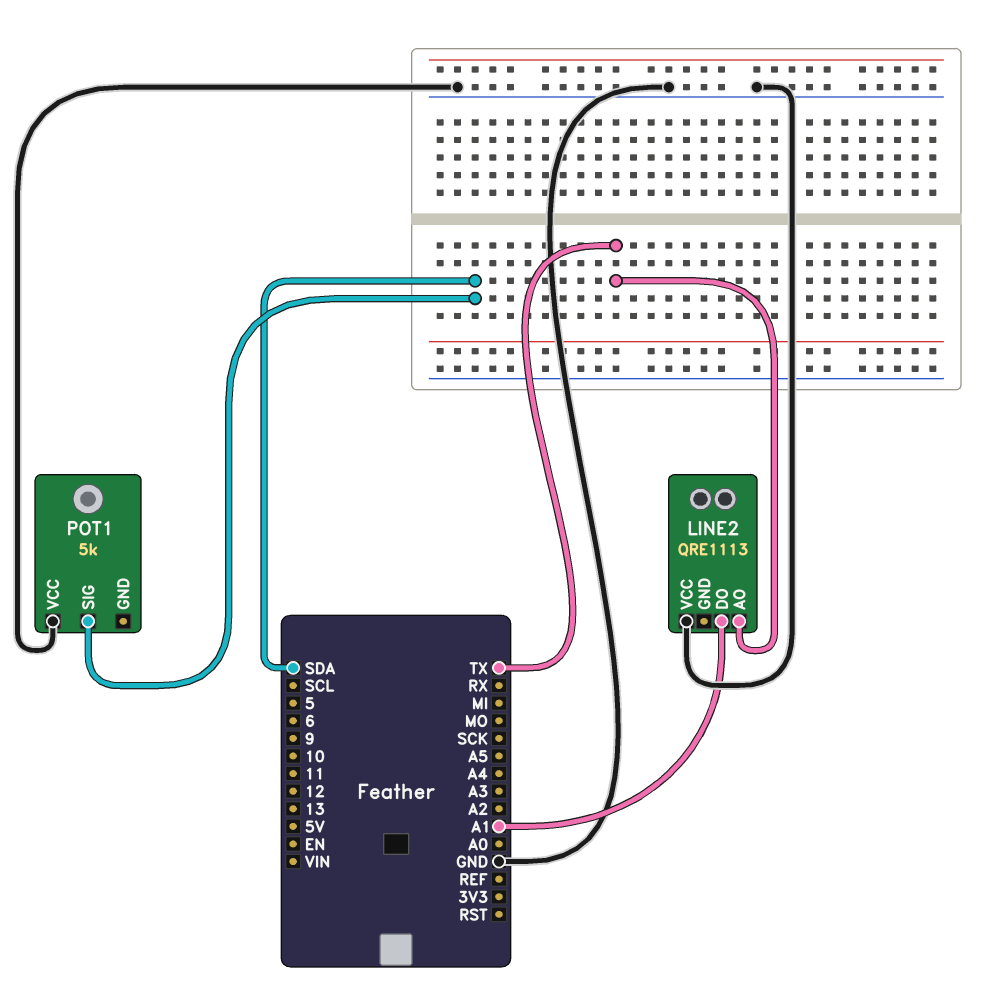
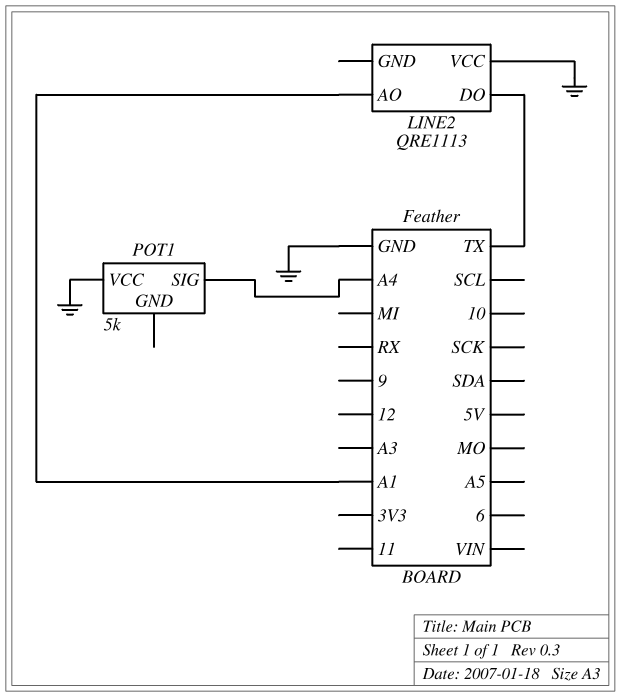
LINE2 pin AO: TX -> A1
LINE2 pin DO: A1 -> TX
POT1 pin SIG: SDA -> A4

